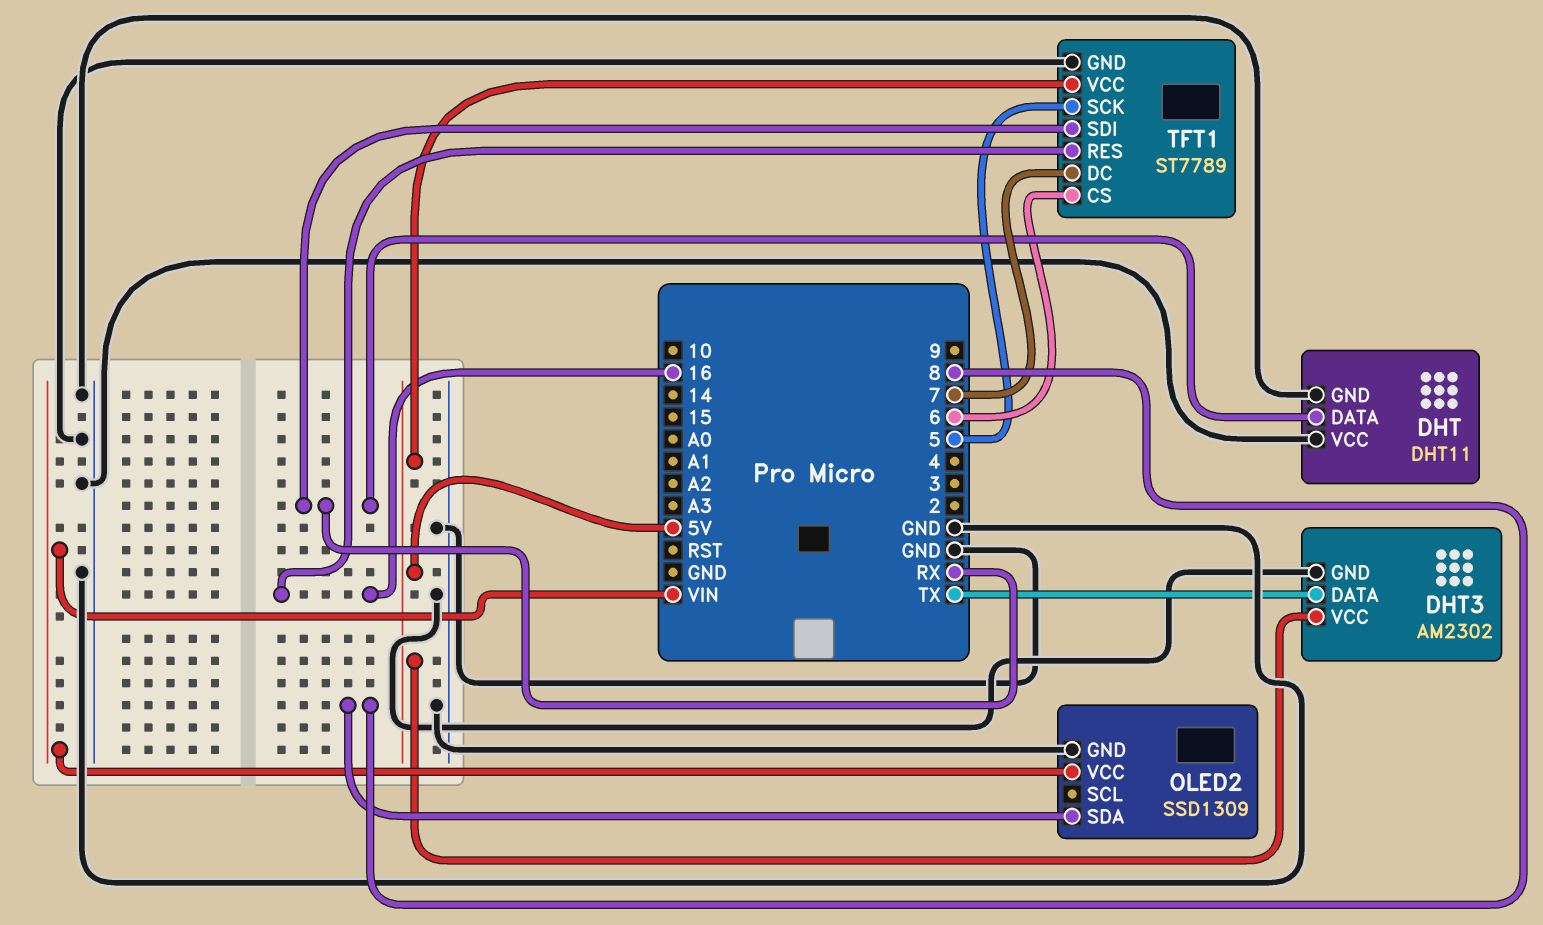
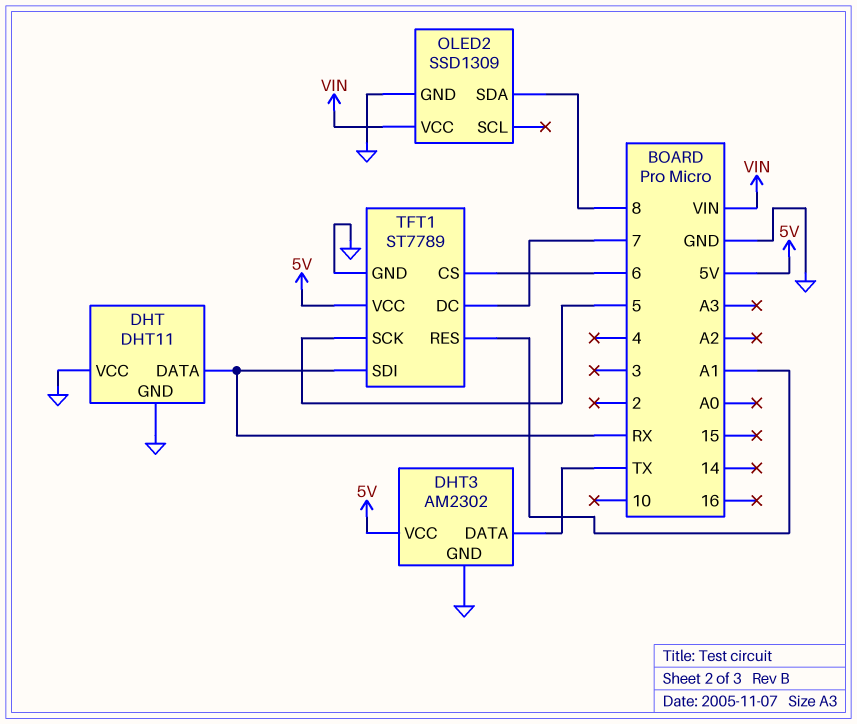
TFT1 pin RES: 16 -> A1

